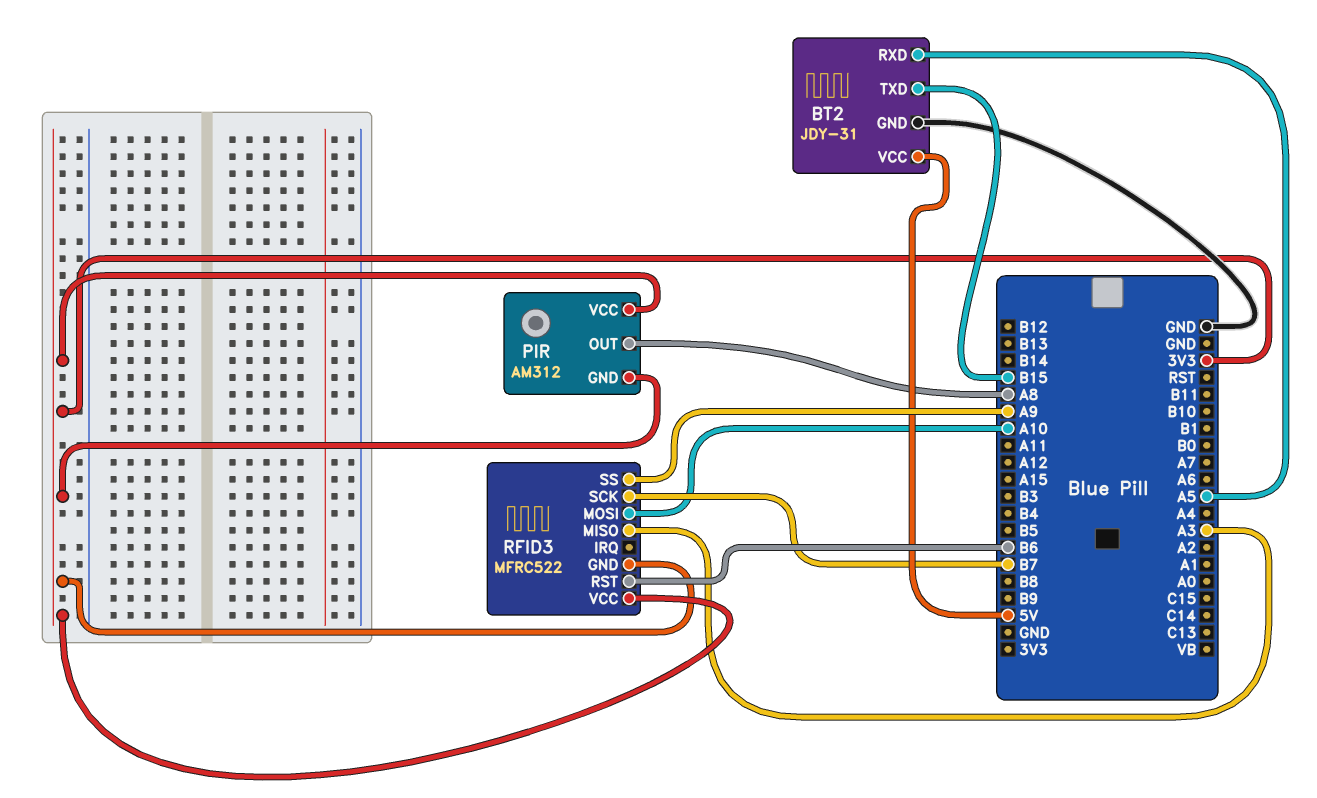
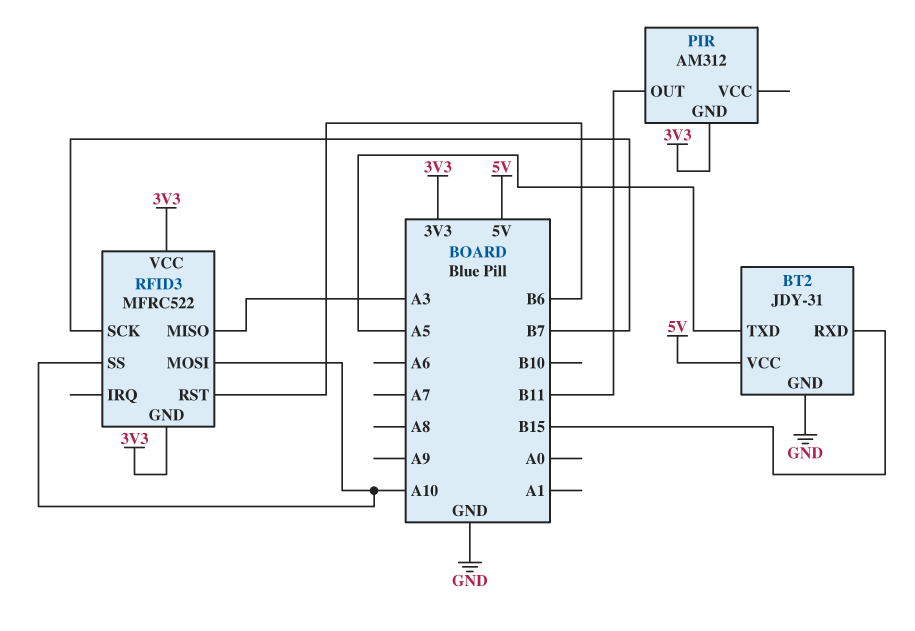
BT2 pin RXD: A5 -> B15
BT2 pin TXD: B15 -> A5
PIR pin OUT: A8 -> B11
PIR pin VCC: 3V3 -> none
RFID3 pin SS: A9 -> A10

